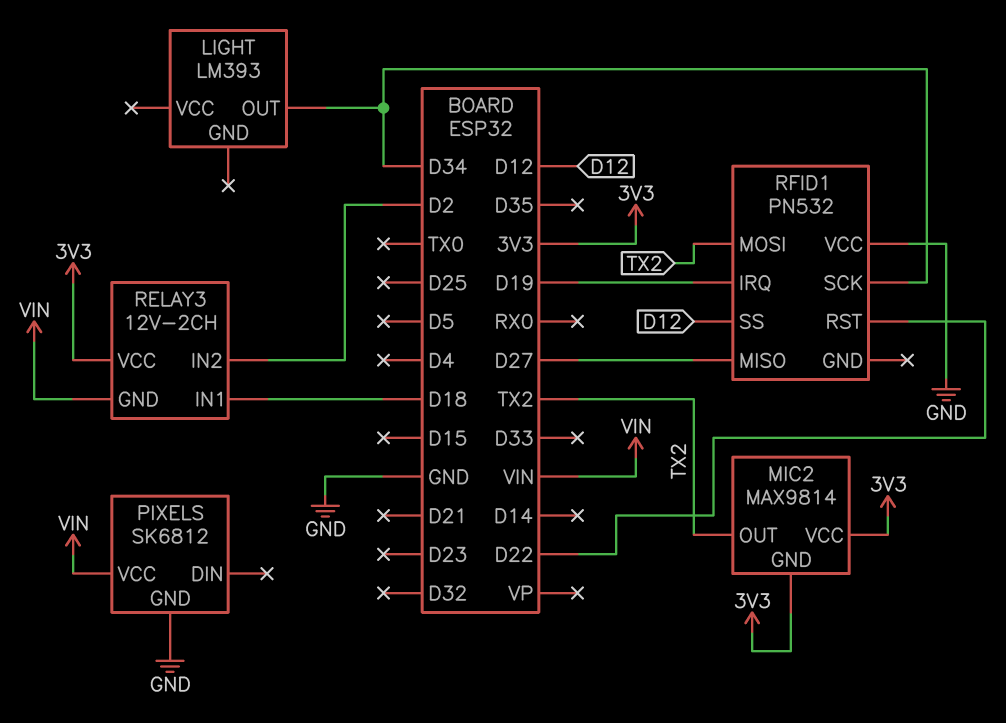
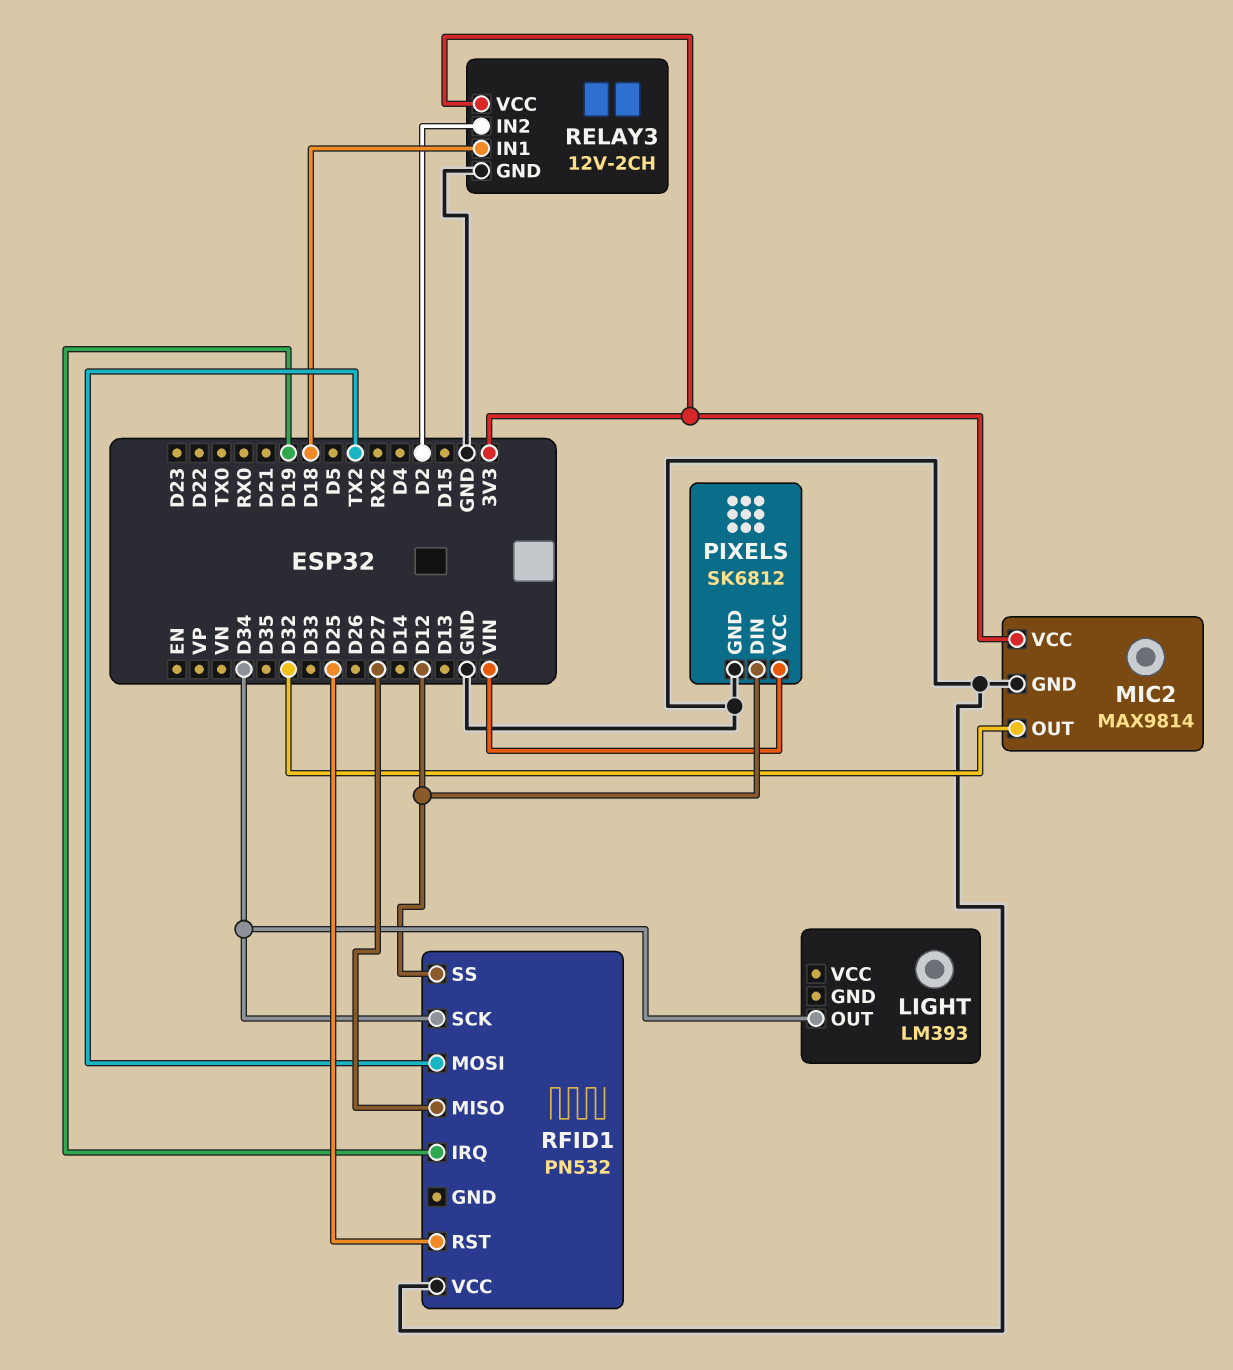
MIC2 pin GND: 3V3 -> GND
MIC2 pin OUT: TX2 -> D32
PIXELS pin DIN: none -> D12
RELAY3 pin GND: VIN -> GND
RFID1 pin RST: D22 -> D25

